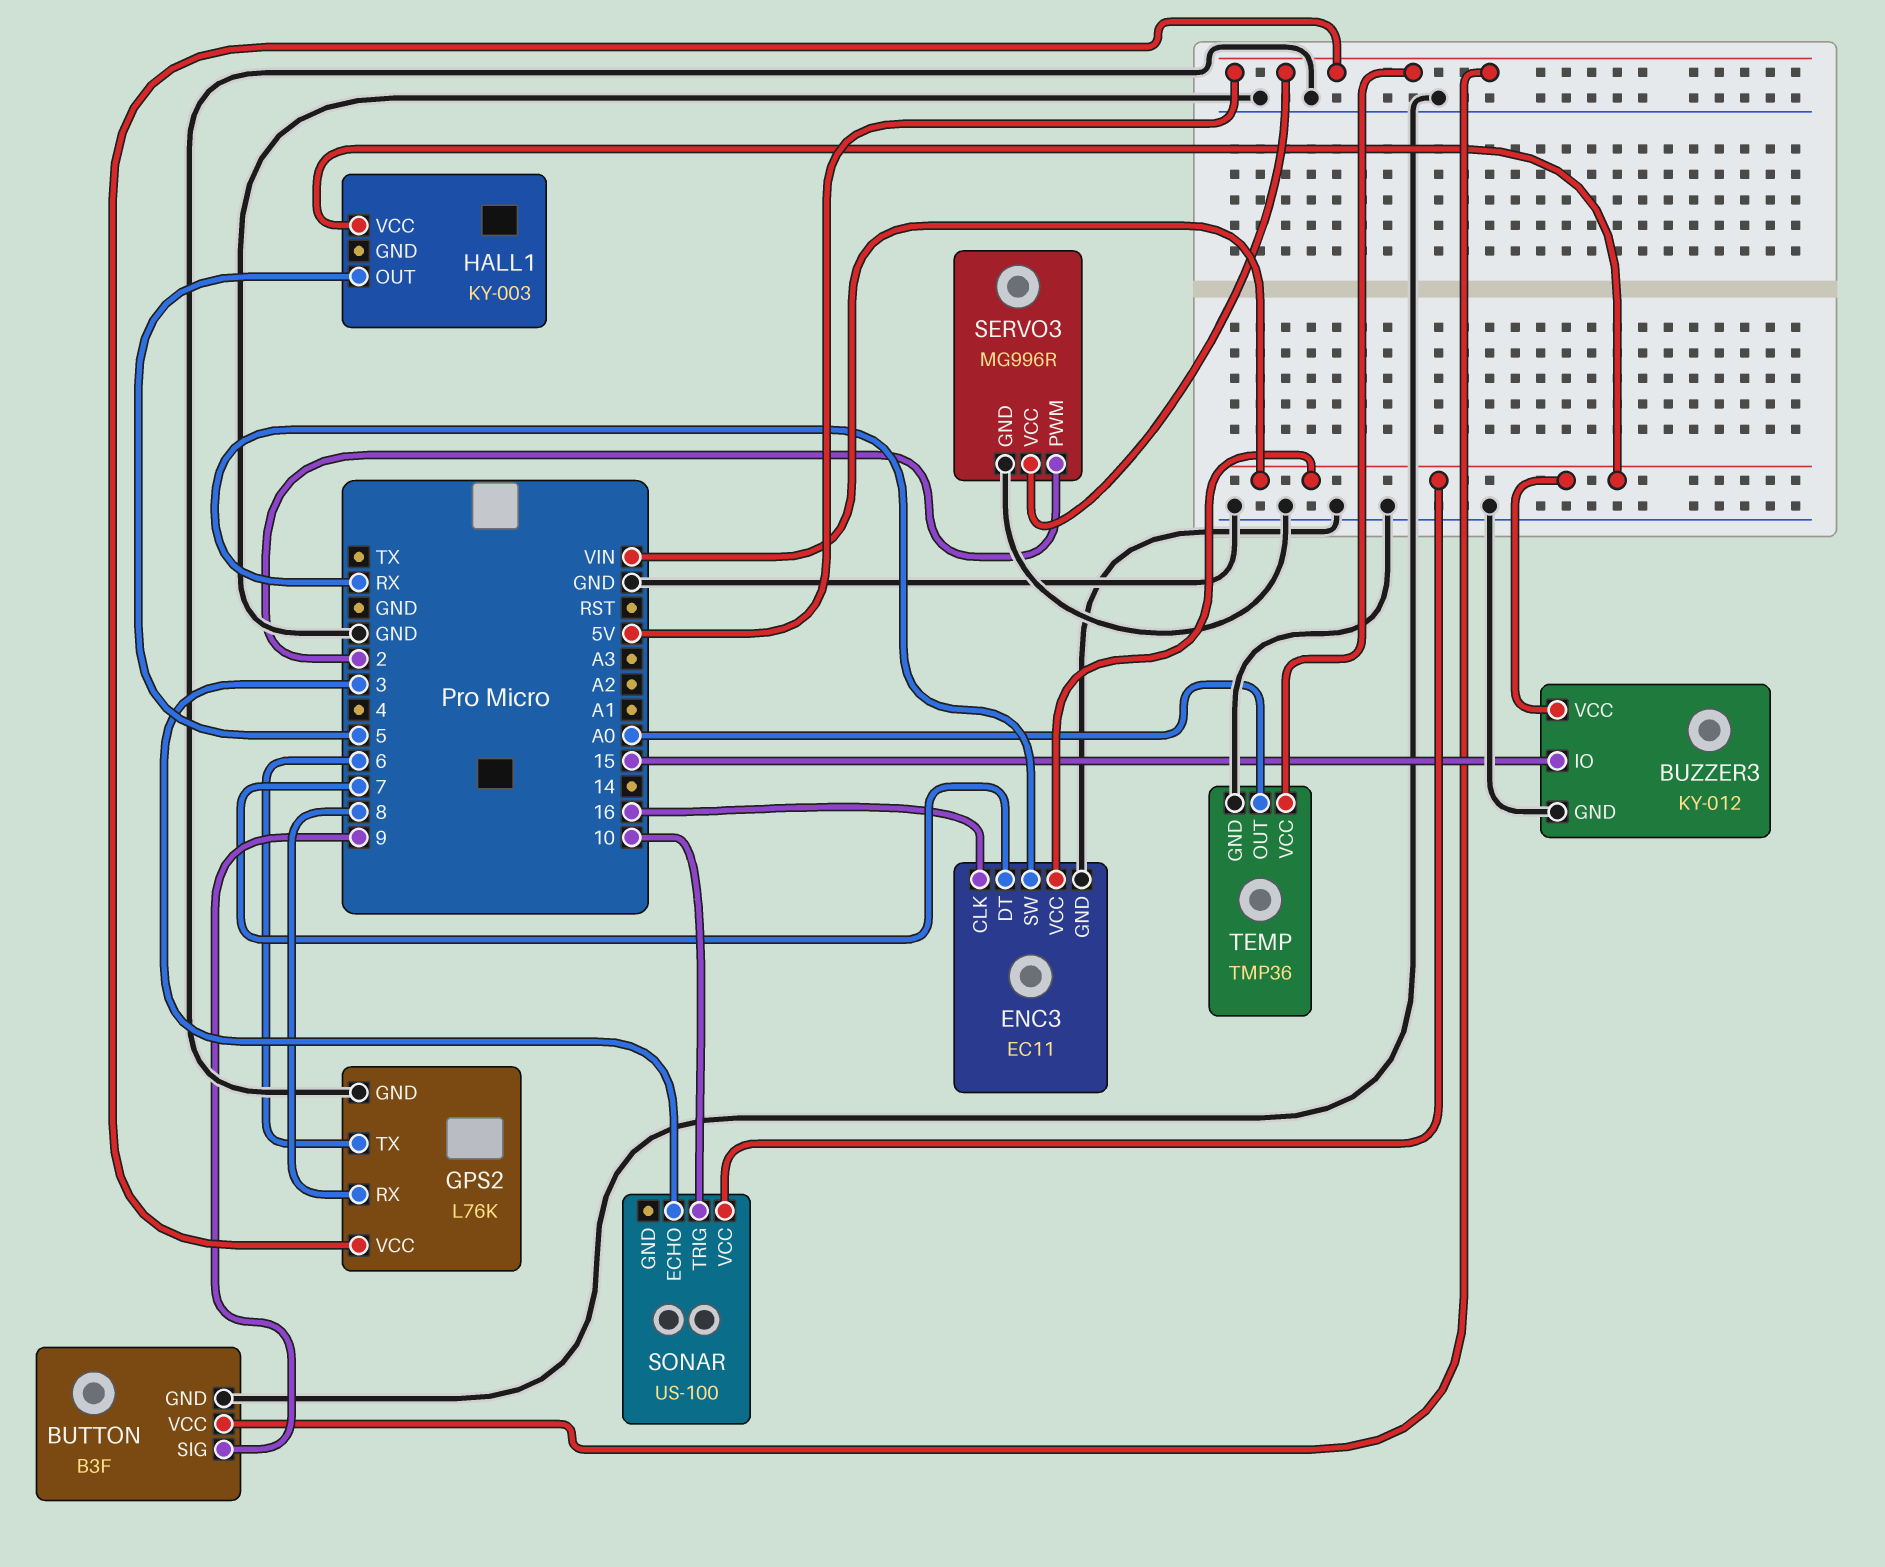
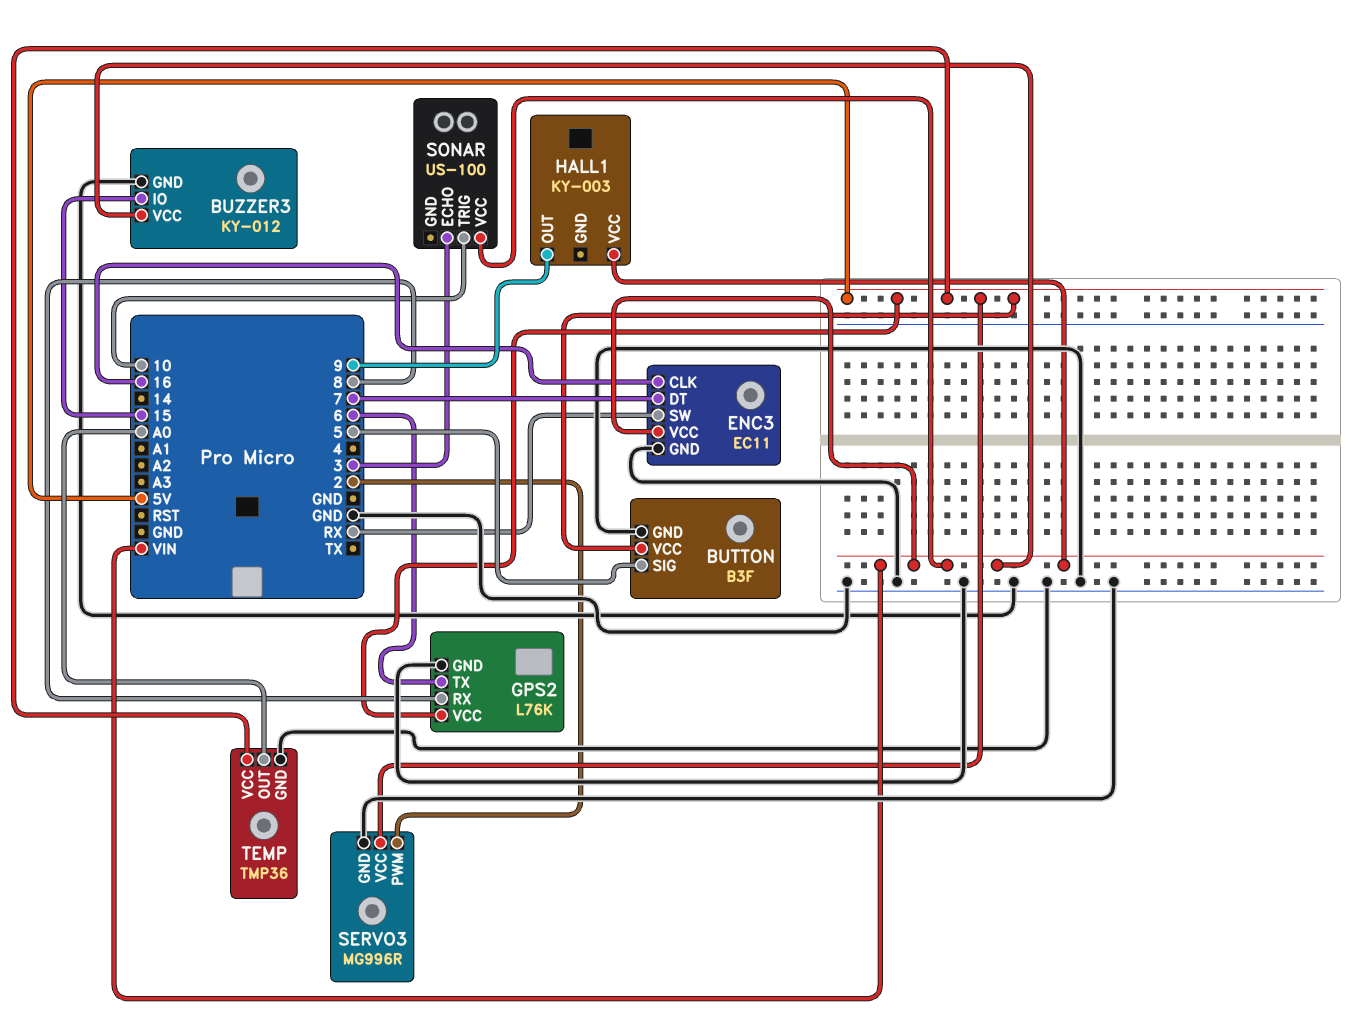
BUTTON pin SIG: 9 -> 5
HALL1 pin OUT: 5 -> 9

